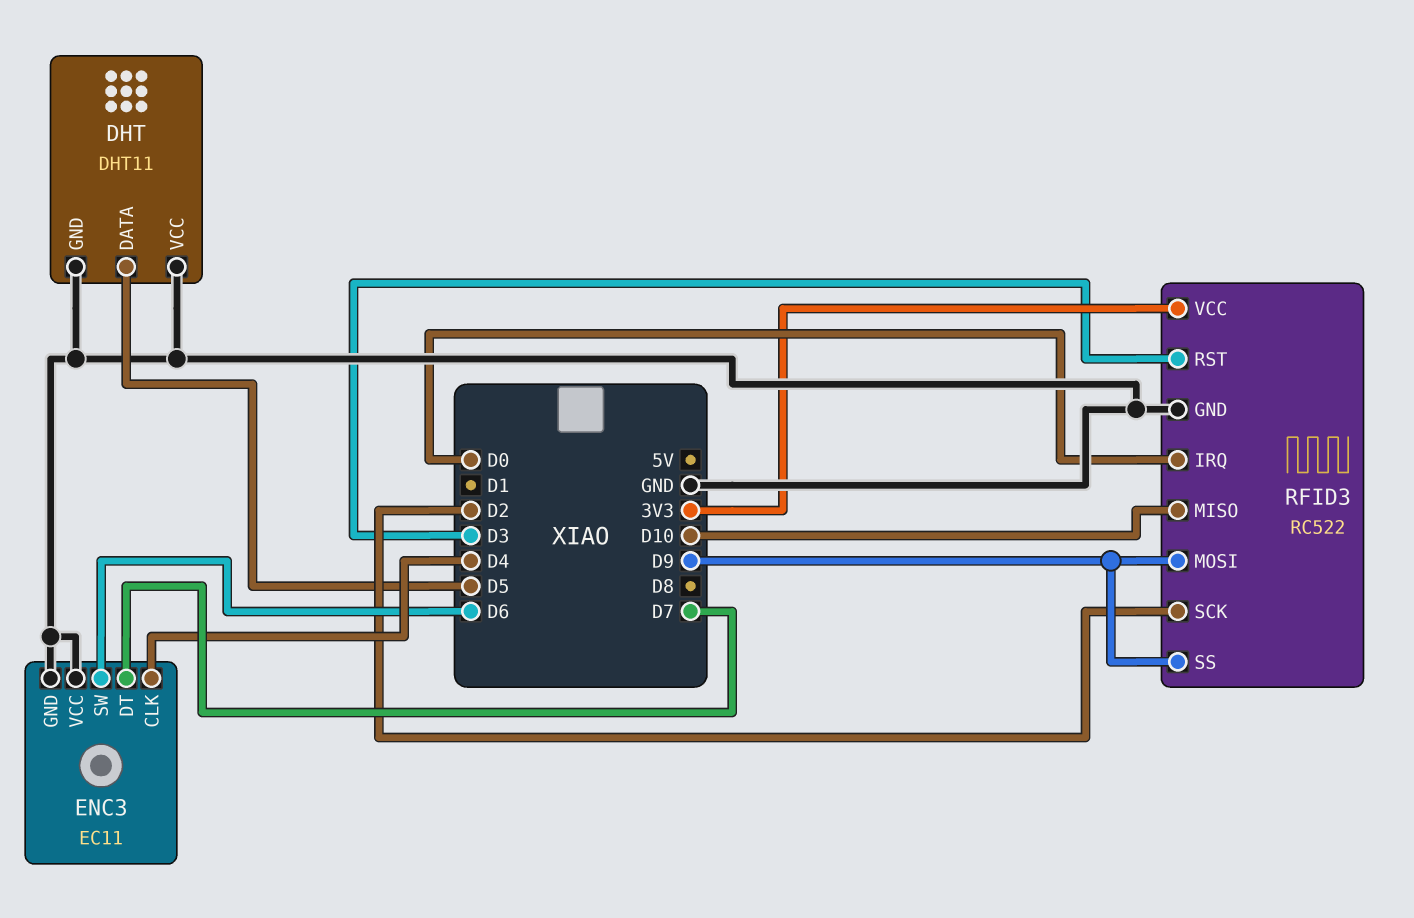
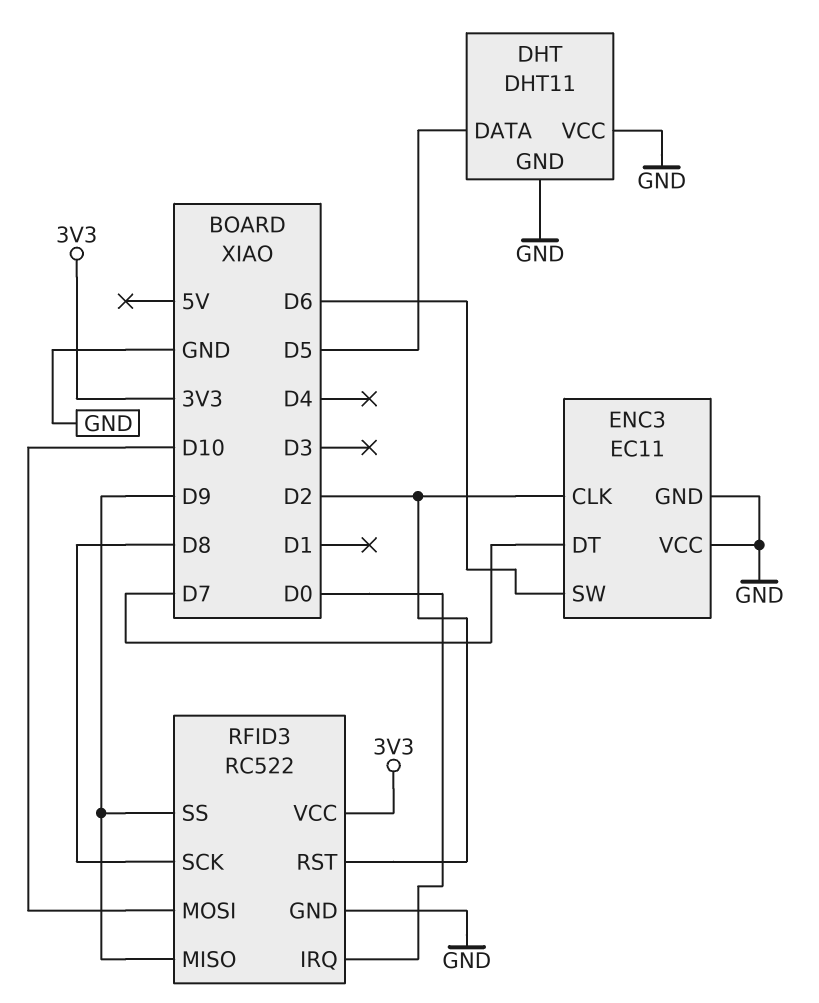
ENC3 pin CLK: D4 -> D2
RFID3 pin MISO: D10 -> D9
RFID3 pin MOSI: D9 -> D10
RFID3 pin RST: D3 -> D2
RFID3 pin SCK: D2 -> D8

